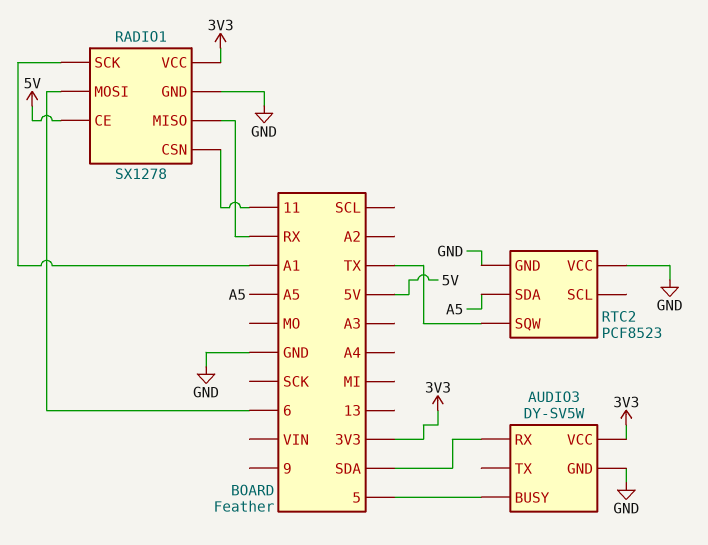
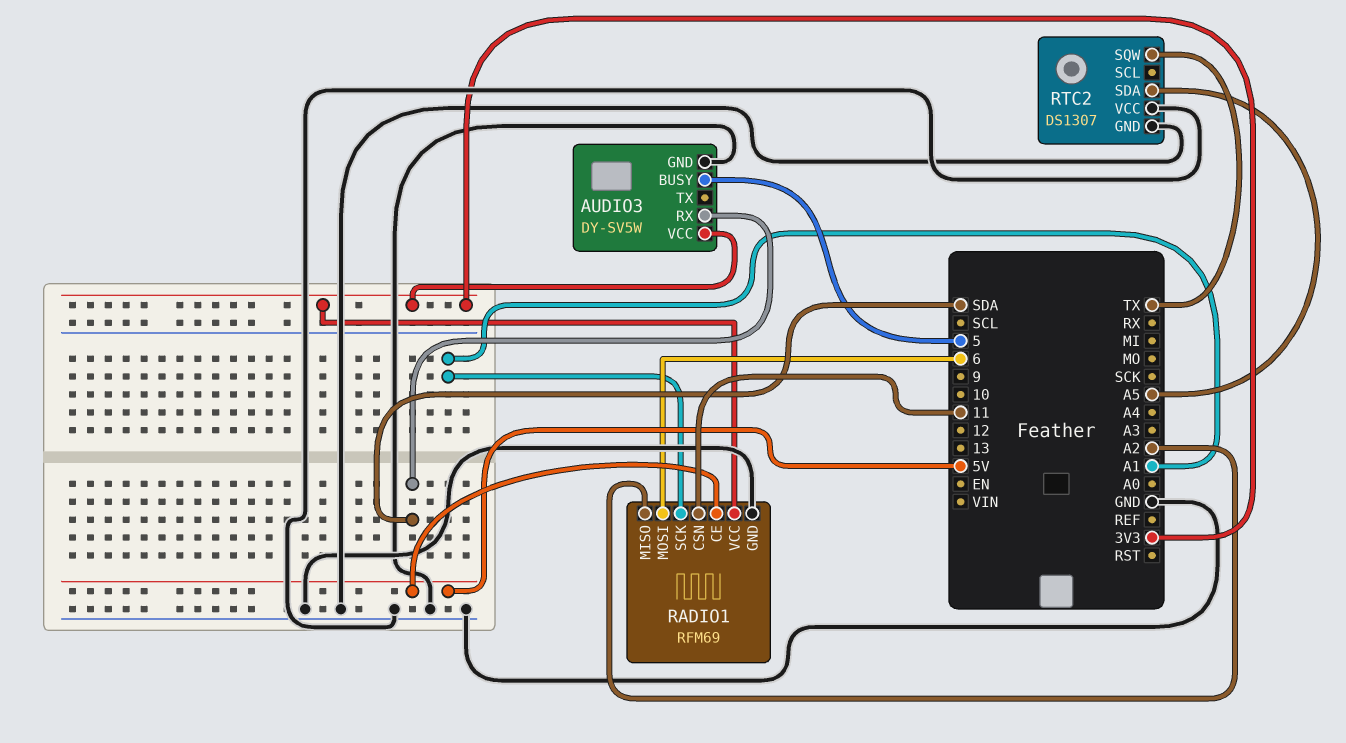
RADIO1: SX1278 -> RFM69
RADIO1 pin MISO: RX -> A2
RTC2: PCF8523 -> DS1307

